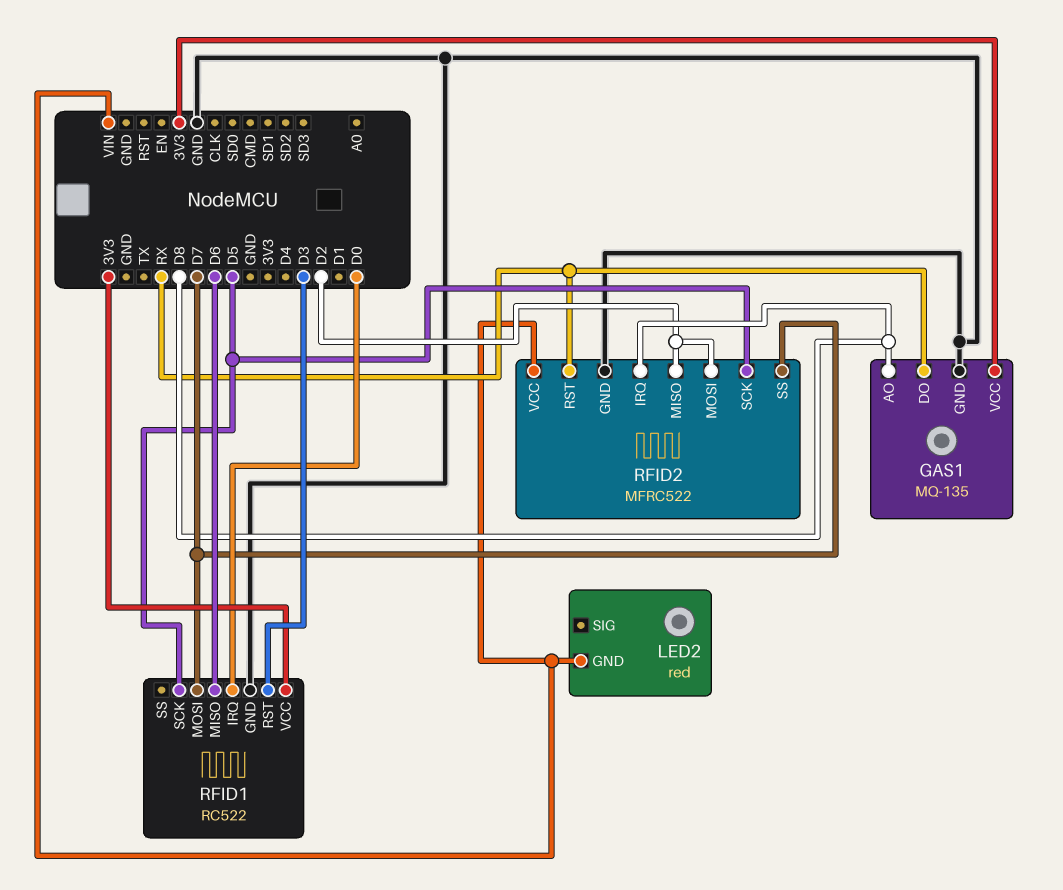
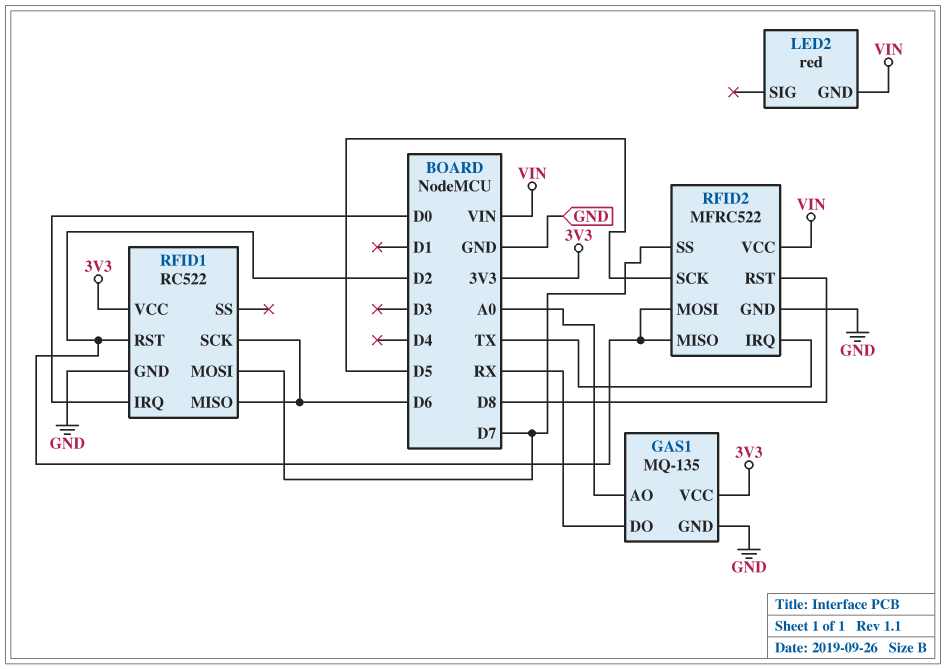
GAS1 pin AO: D8 -> A0
RFID1 pin RST: D3 -> D2
RFID1 pin SCK: D5 -> D6
RFID2 pin IRQ: D8 -> TX
RFID2 pin RST: RX -> D8

